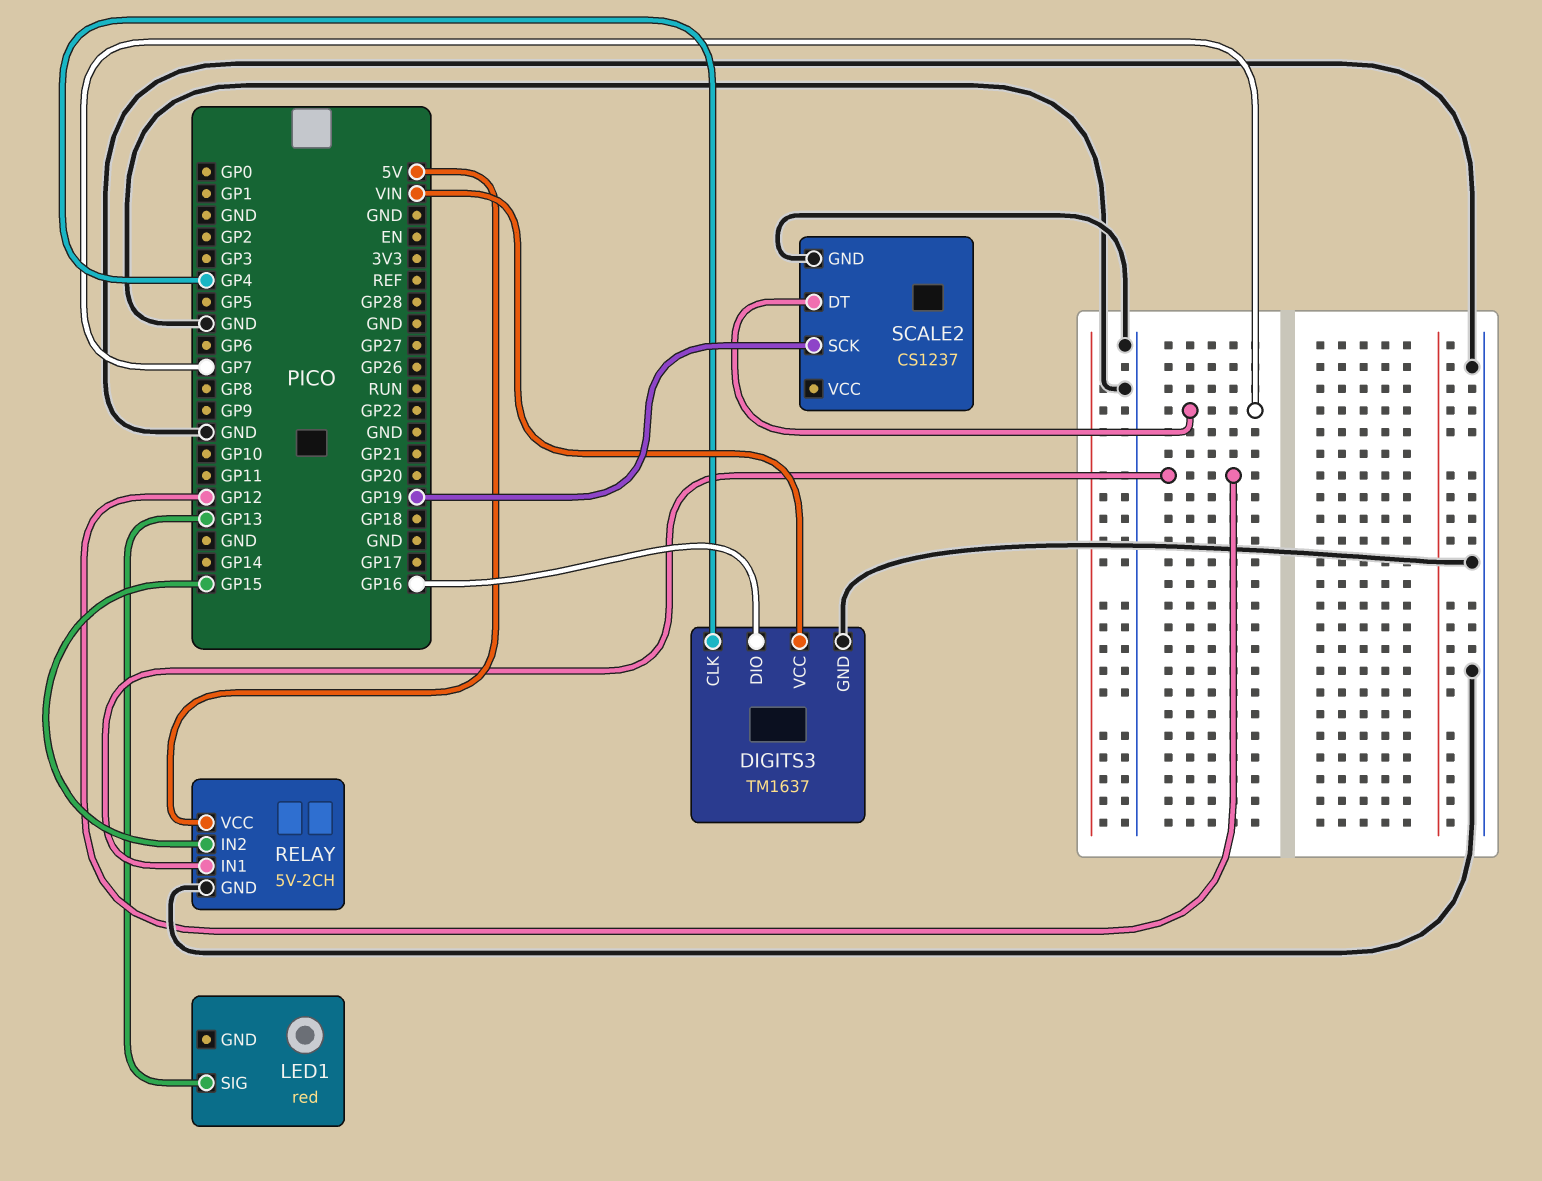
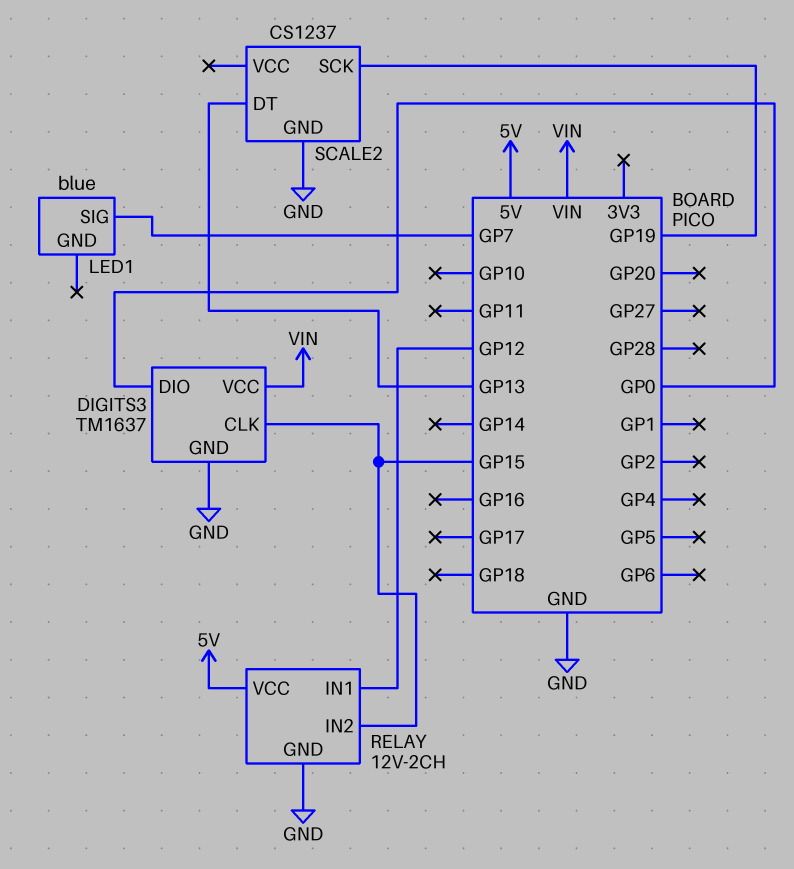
DIGITS3 pin CLK: GP4 -> GP15
DIGITS3 pin DIO: GP16 -> GP0
LED1: red -> blue
LED1 pin SIG: GP13 -> GP7
RELAY: 5V-2CH -> 12V-2CH
SCALE2 pin DT: GP7 -> GP13

